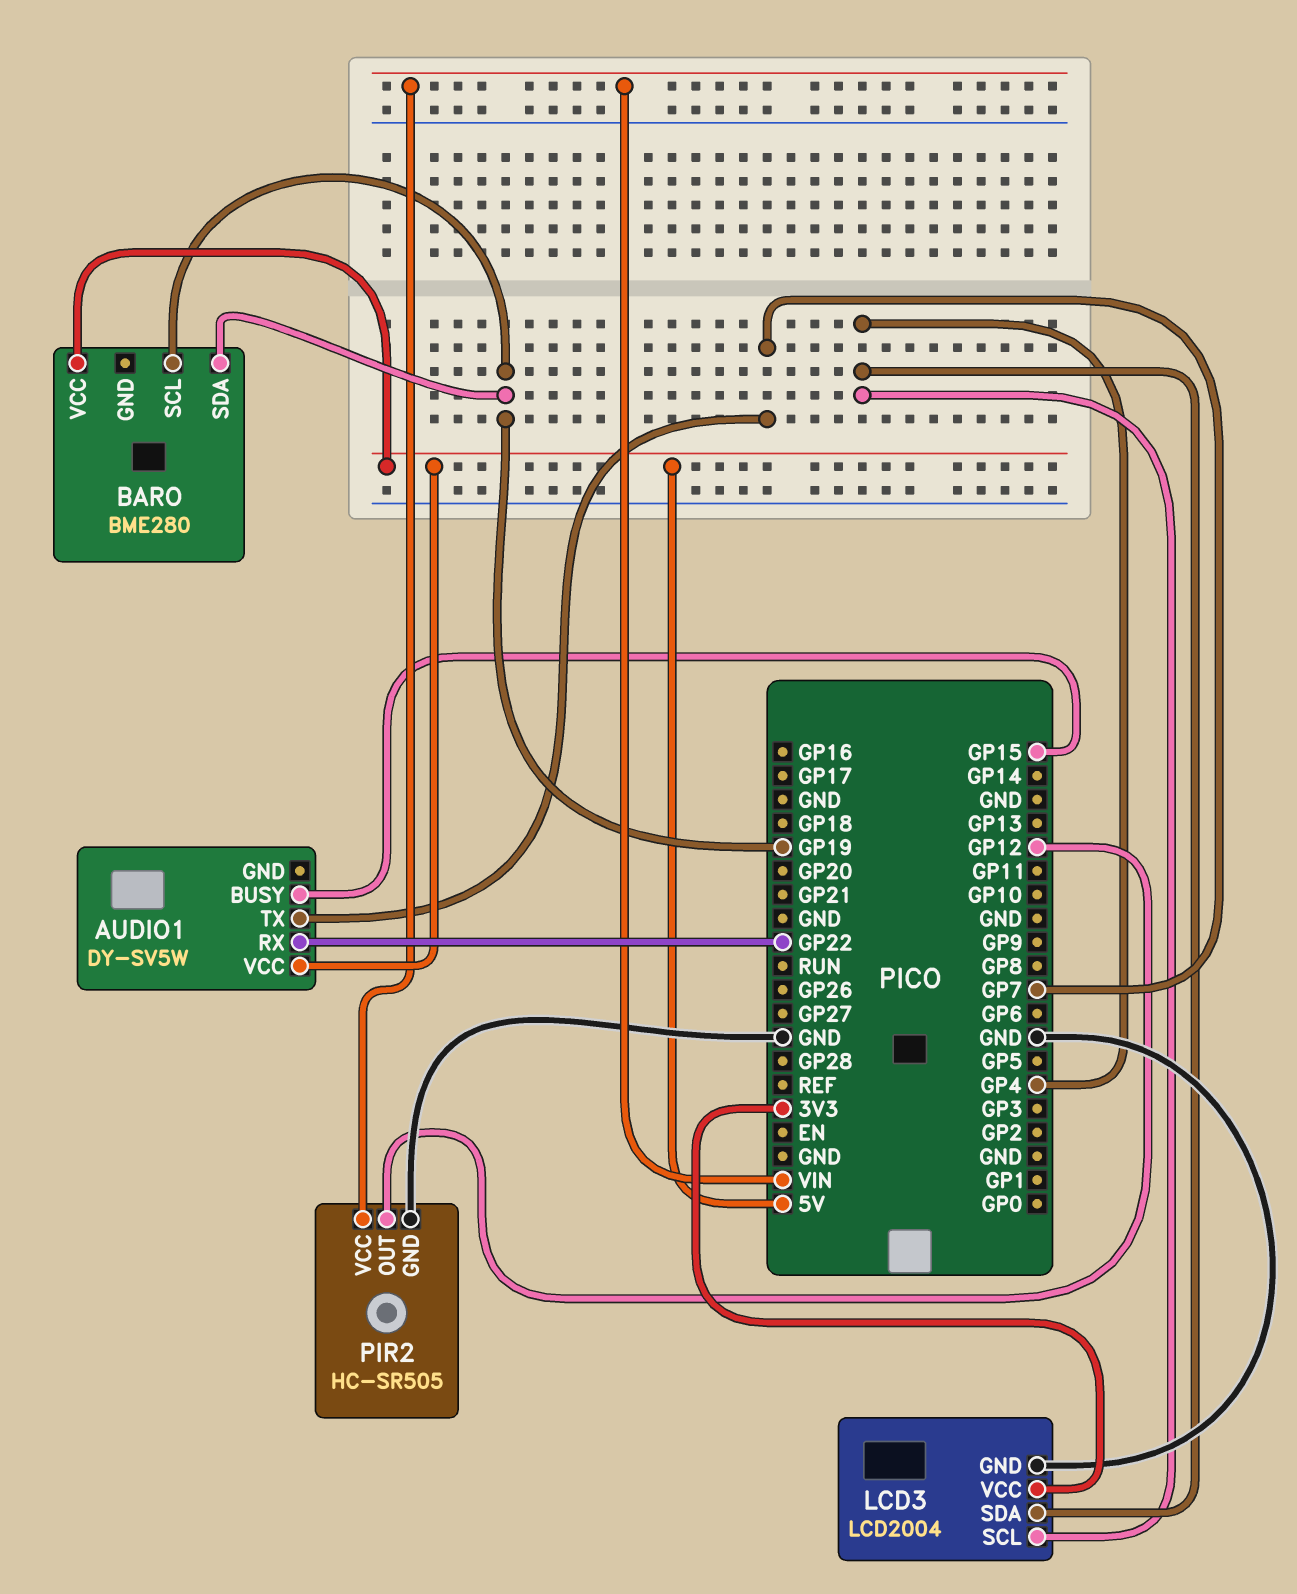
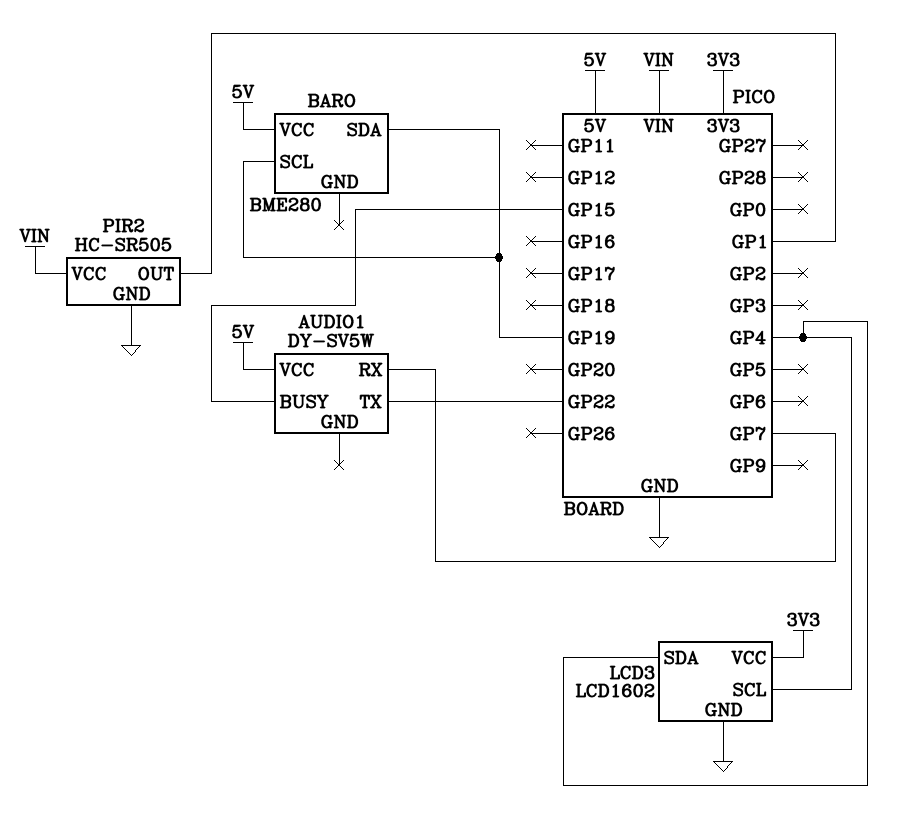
AUDIO1 pin RX: GP22 -> GP7
AUDIO1 pin TX: GP7 -> GP22
LCD3: LCD2004 -> LCD1602
PIR2 pin OUT: GP12 -> GP1

